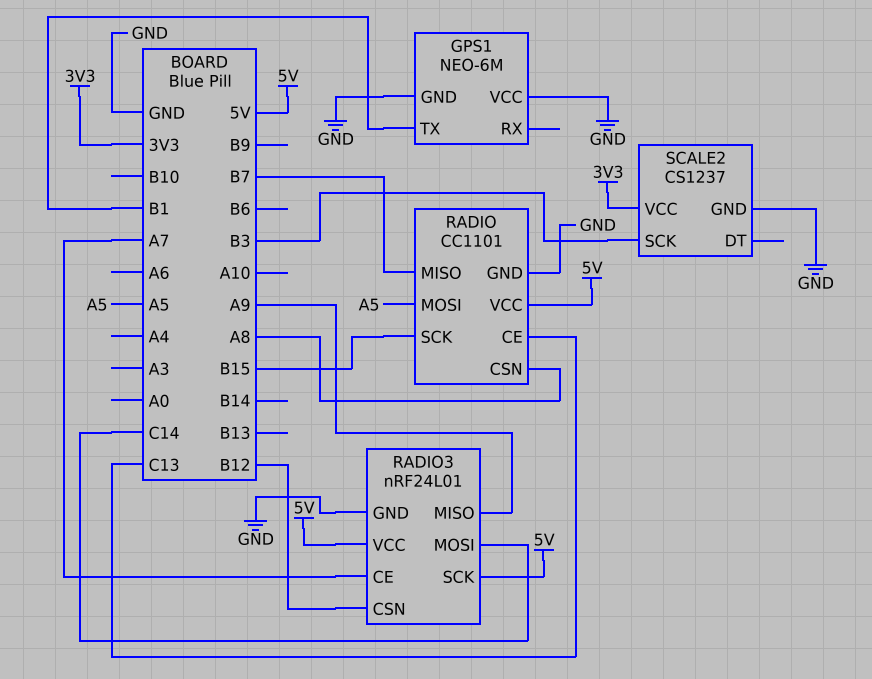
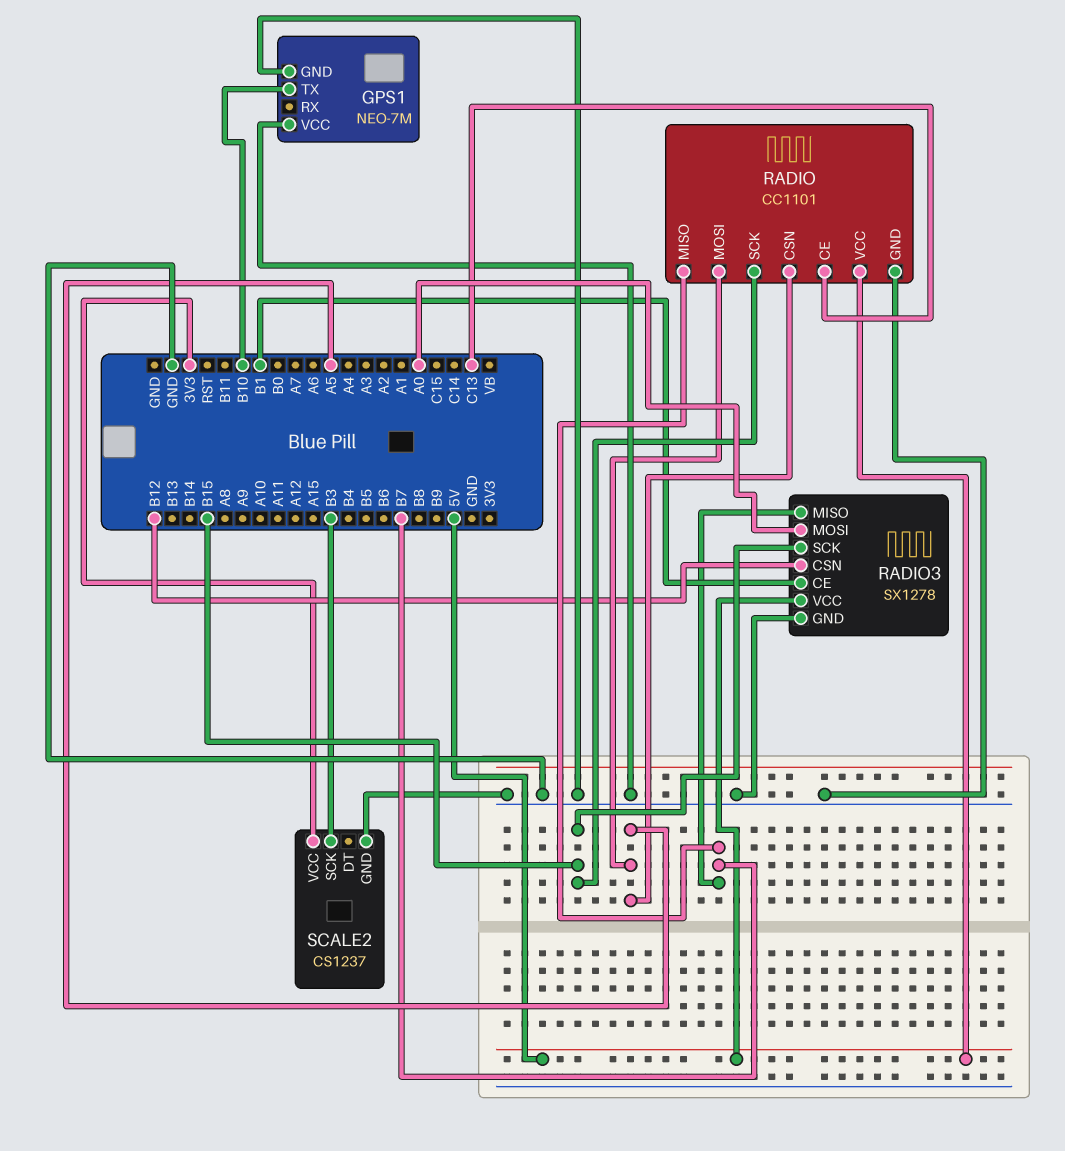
GPS1: NEO-6M -> NEO-7M
GPS1 pin TX: B1 -> B10
RADIO pin CSN: A8 -> A5
RADIO3: nRF24L01 -> SX1278
RADIO3 pin CE: A7 -> B1
RADIO3 pin MISO: A9 -> B7
RADIO3 pin MOSI: C14 -> A0
RADIO3 pin SCK: 5V -> B15

